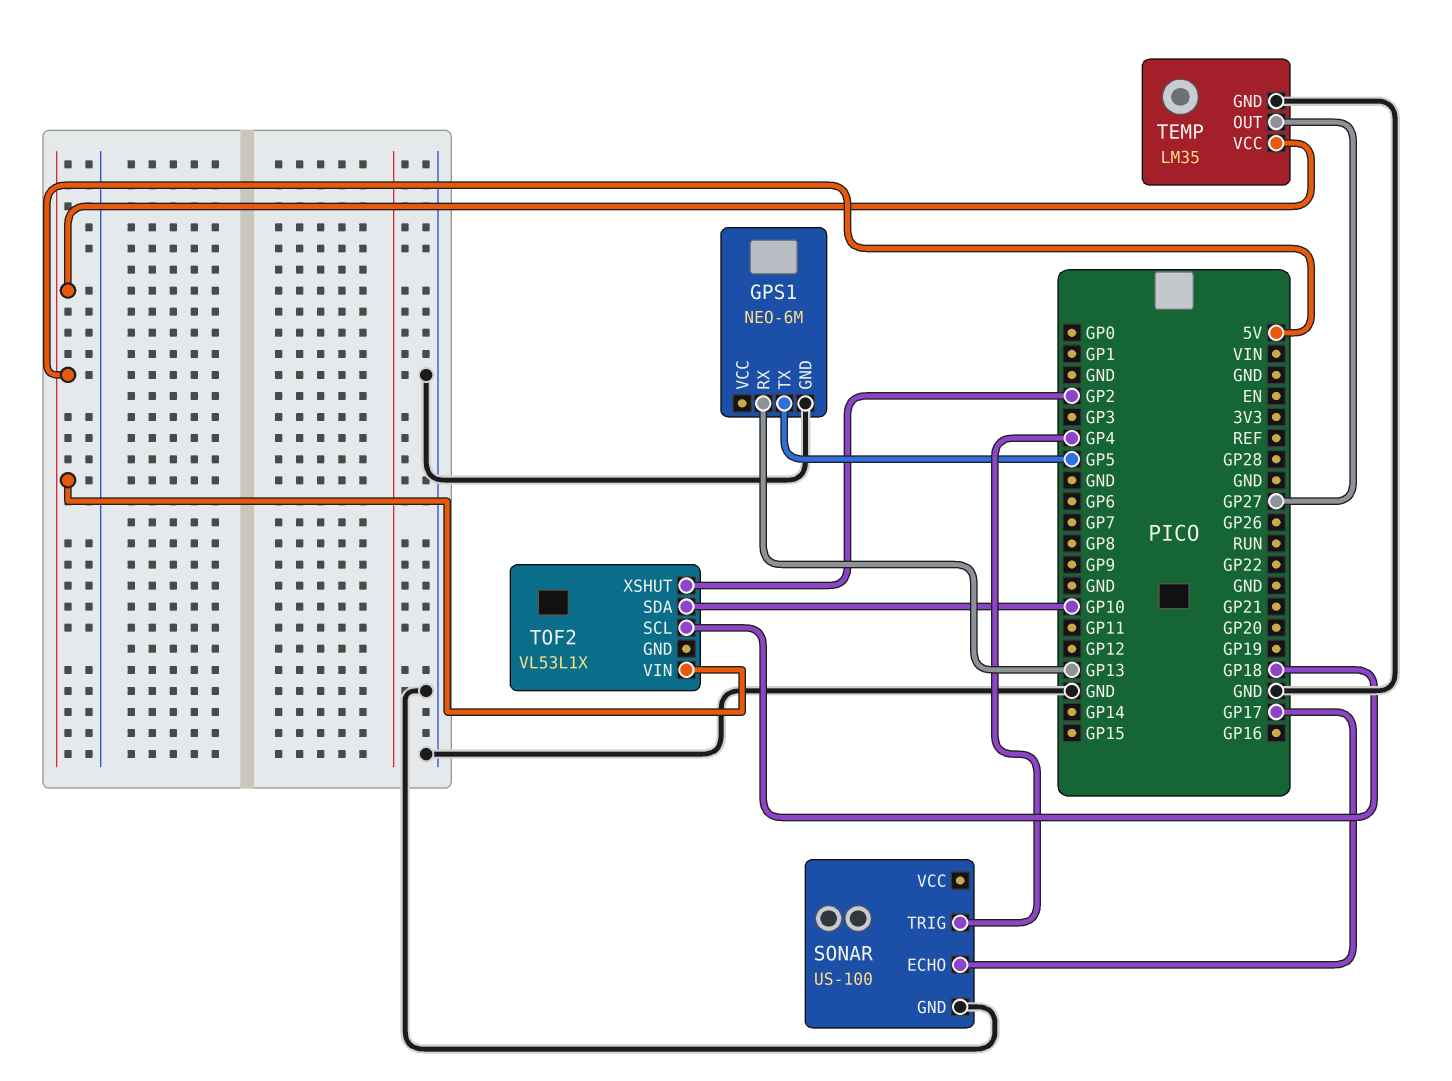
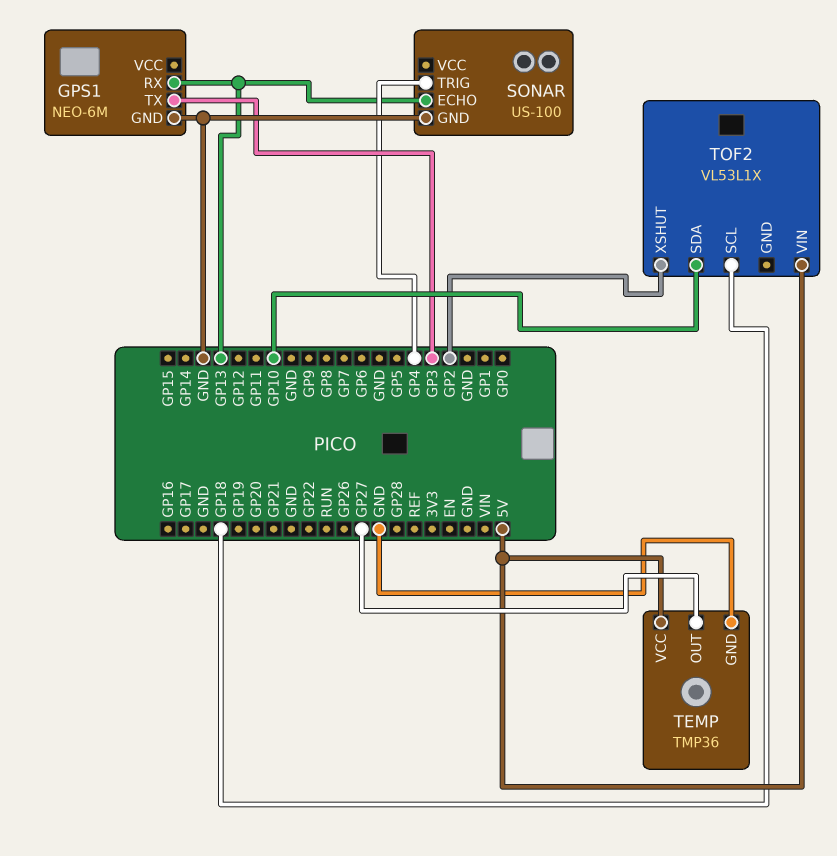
GPS1 pin TX: GP5 -> GP3
SONAR pin ECHO: GP17 -> GP13
TEMP: LM35 -> TMP36

